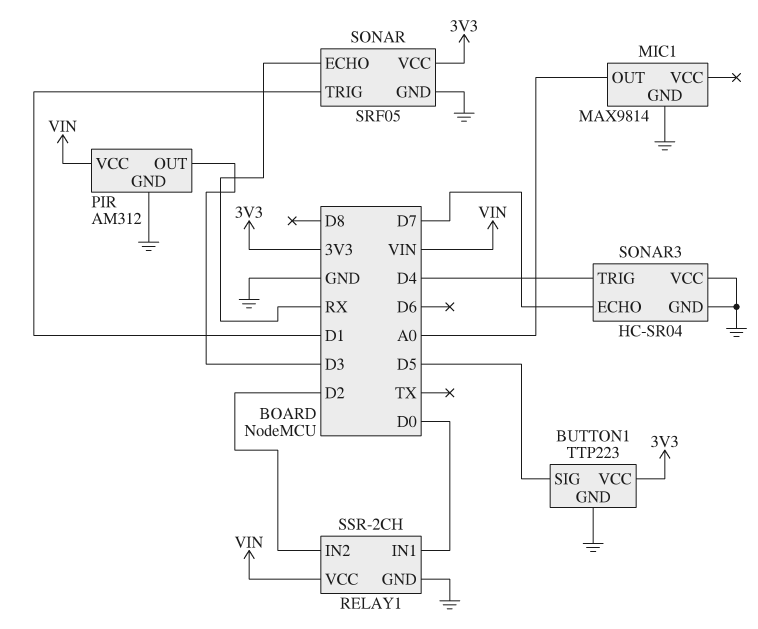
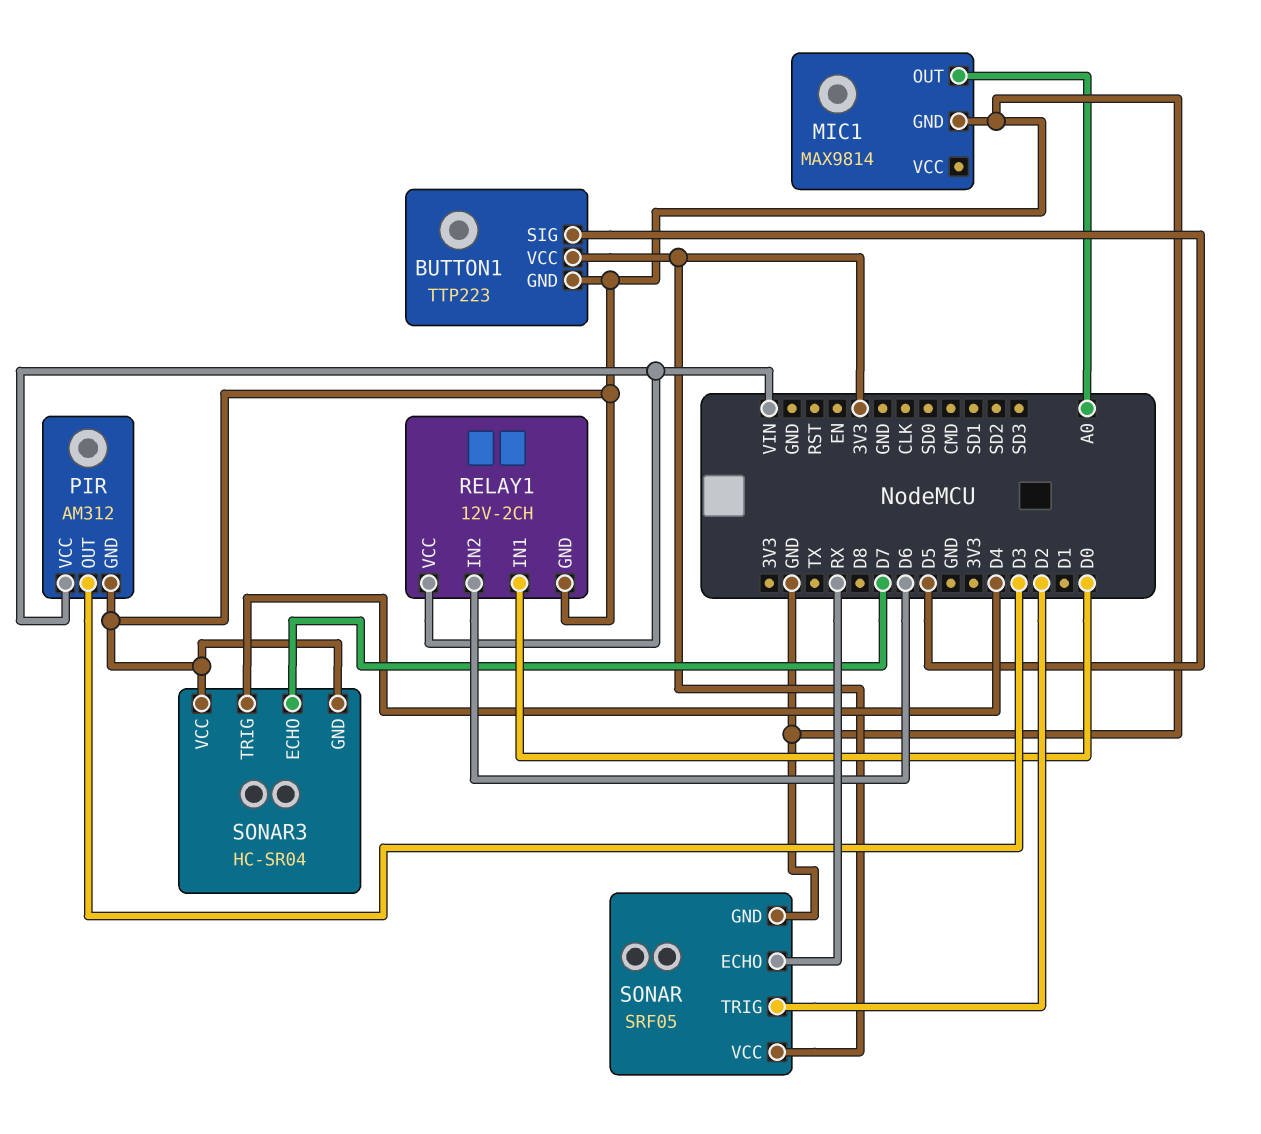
RELAY1: SSR-2CH -> 12V-2CH
RELAY1 pin IN2: D2 -> D6
SONAR pin TRIG: D1 -> D2

